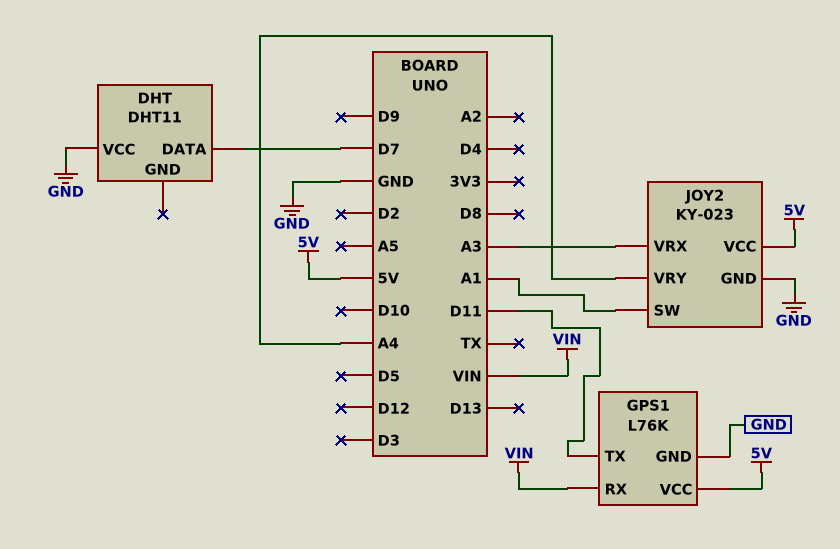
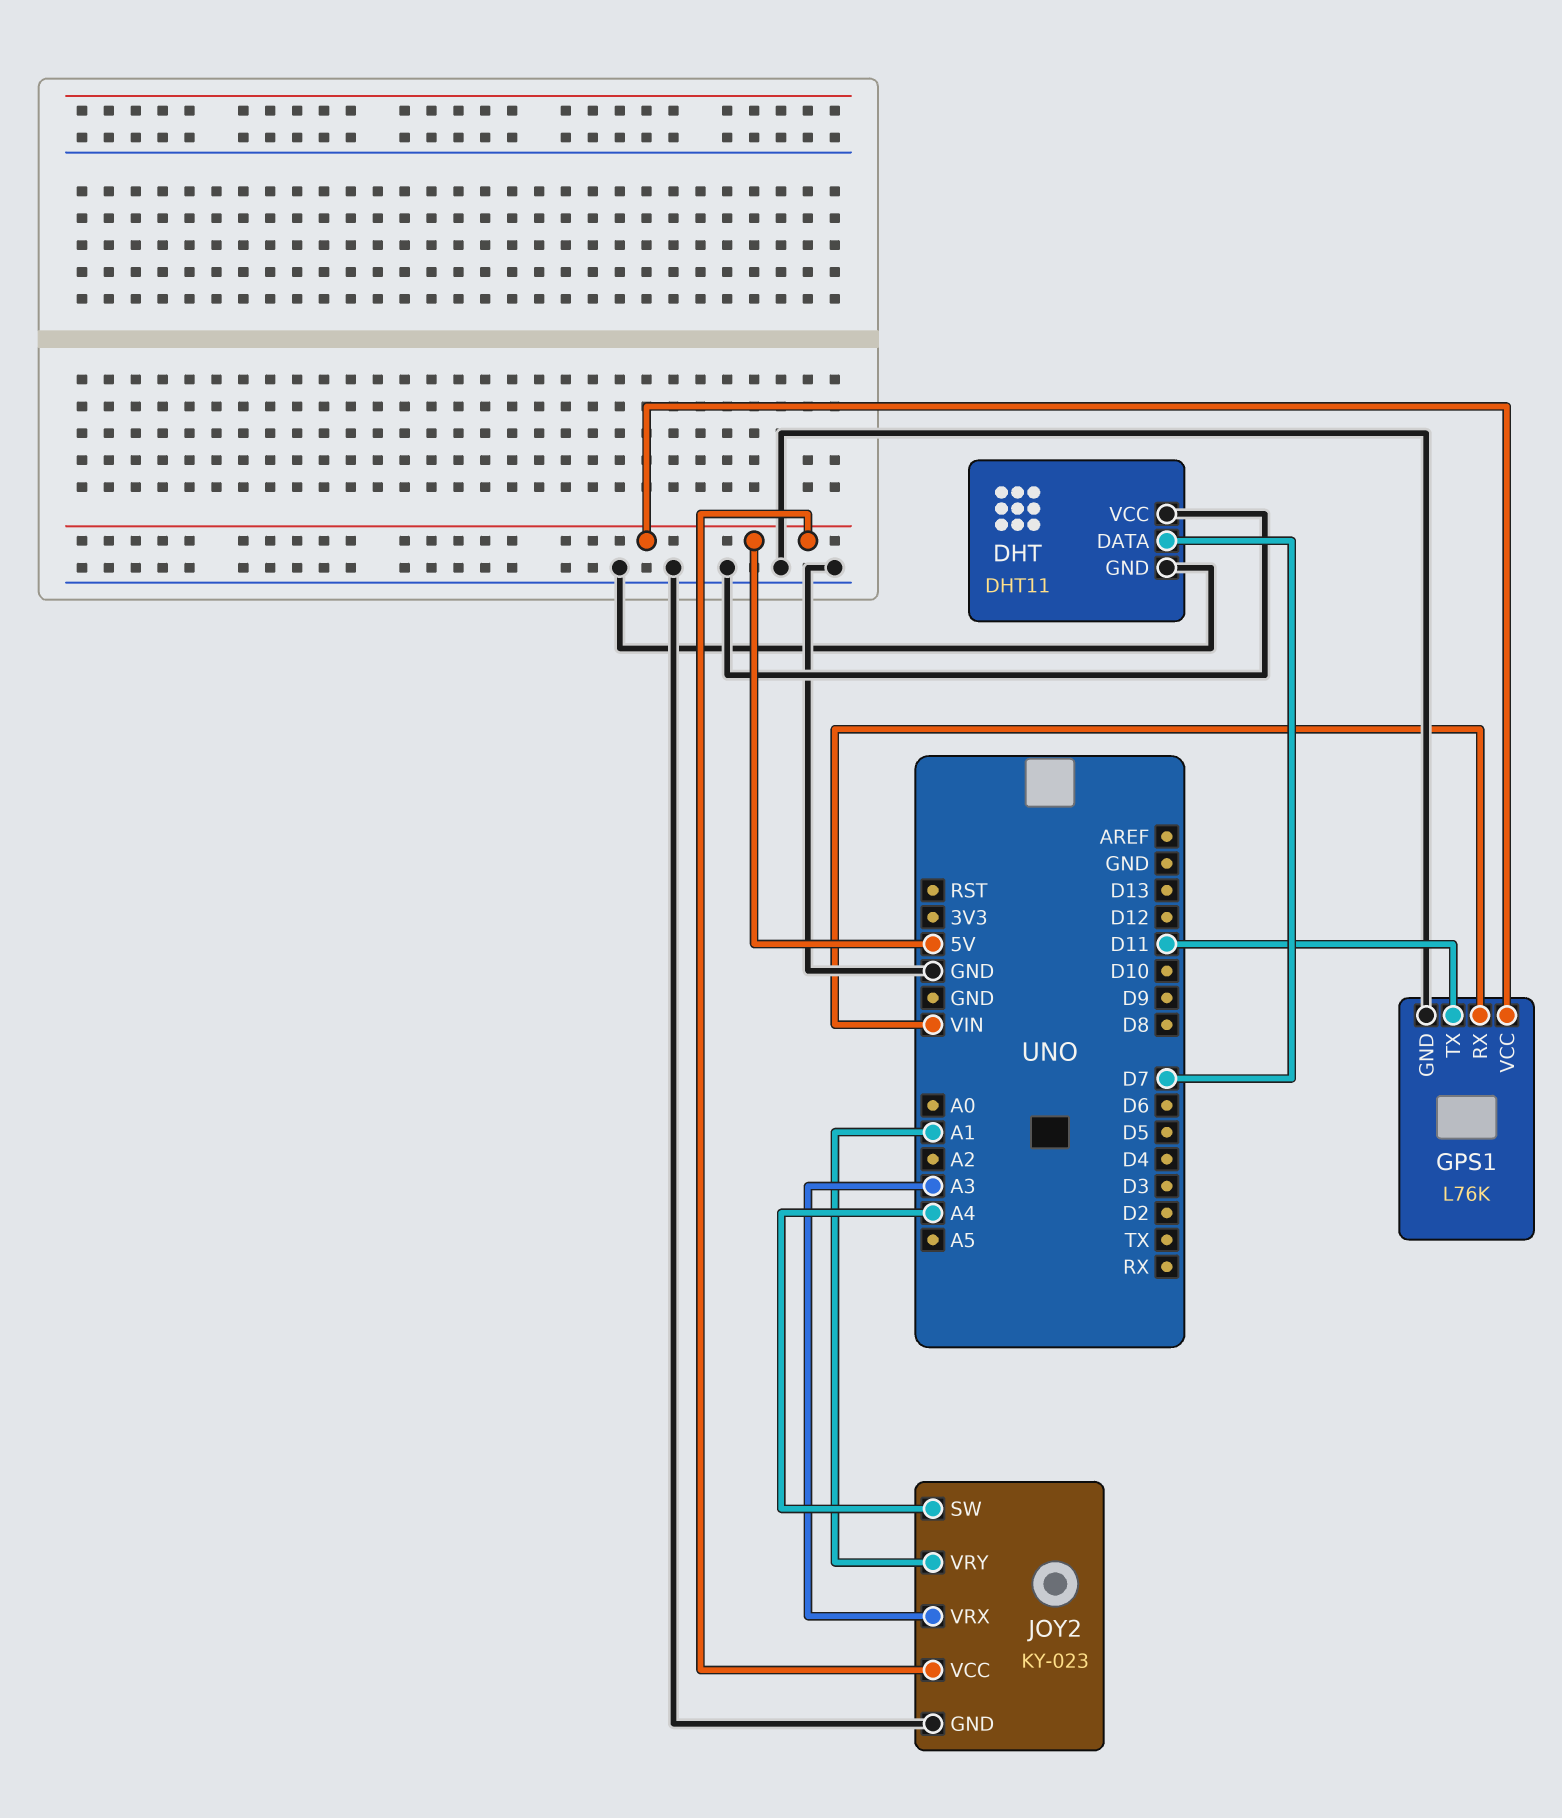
DHT pin GND: none -> GND
JOY2 pin SW: A1 -> A4
JOY2 pin VRY: A4 -> A1

